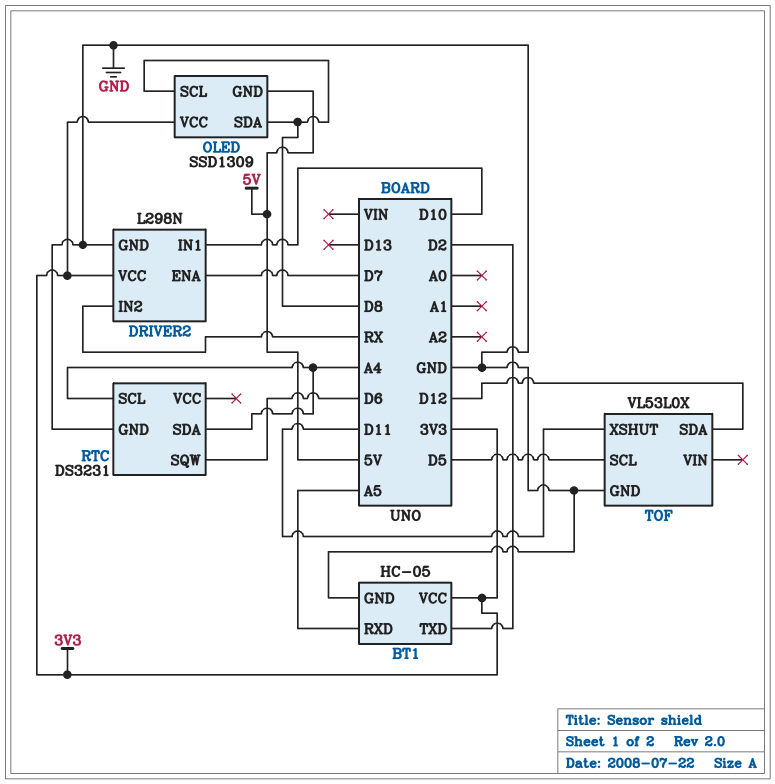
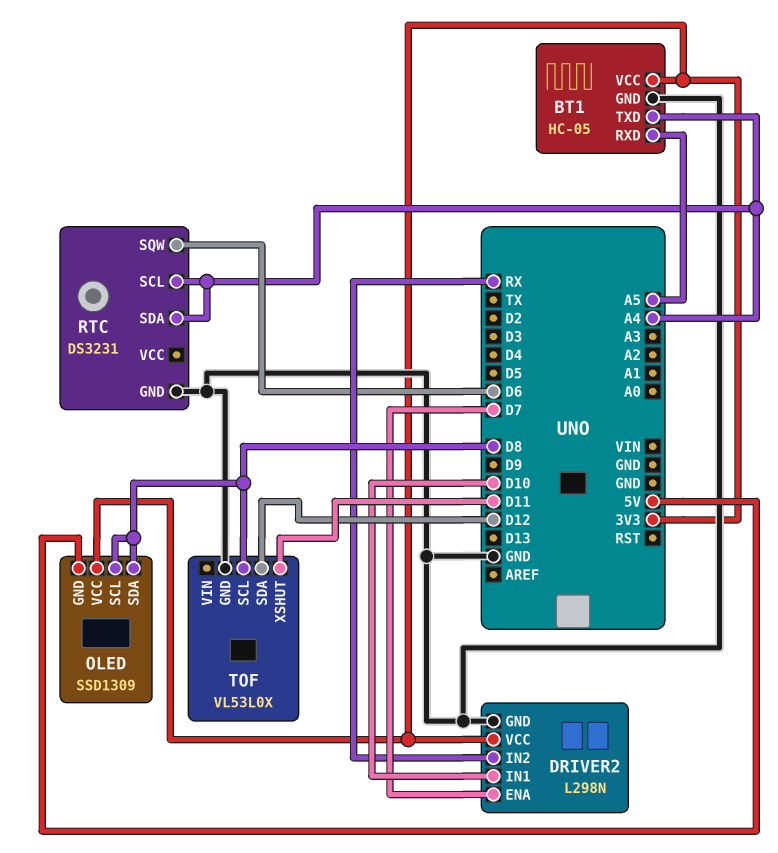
BT1 pin TXD: D2 -> A4
TOF pin SCL: D5 -> D8

